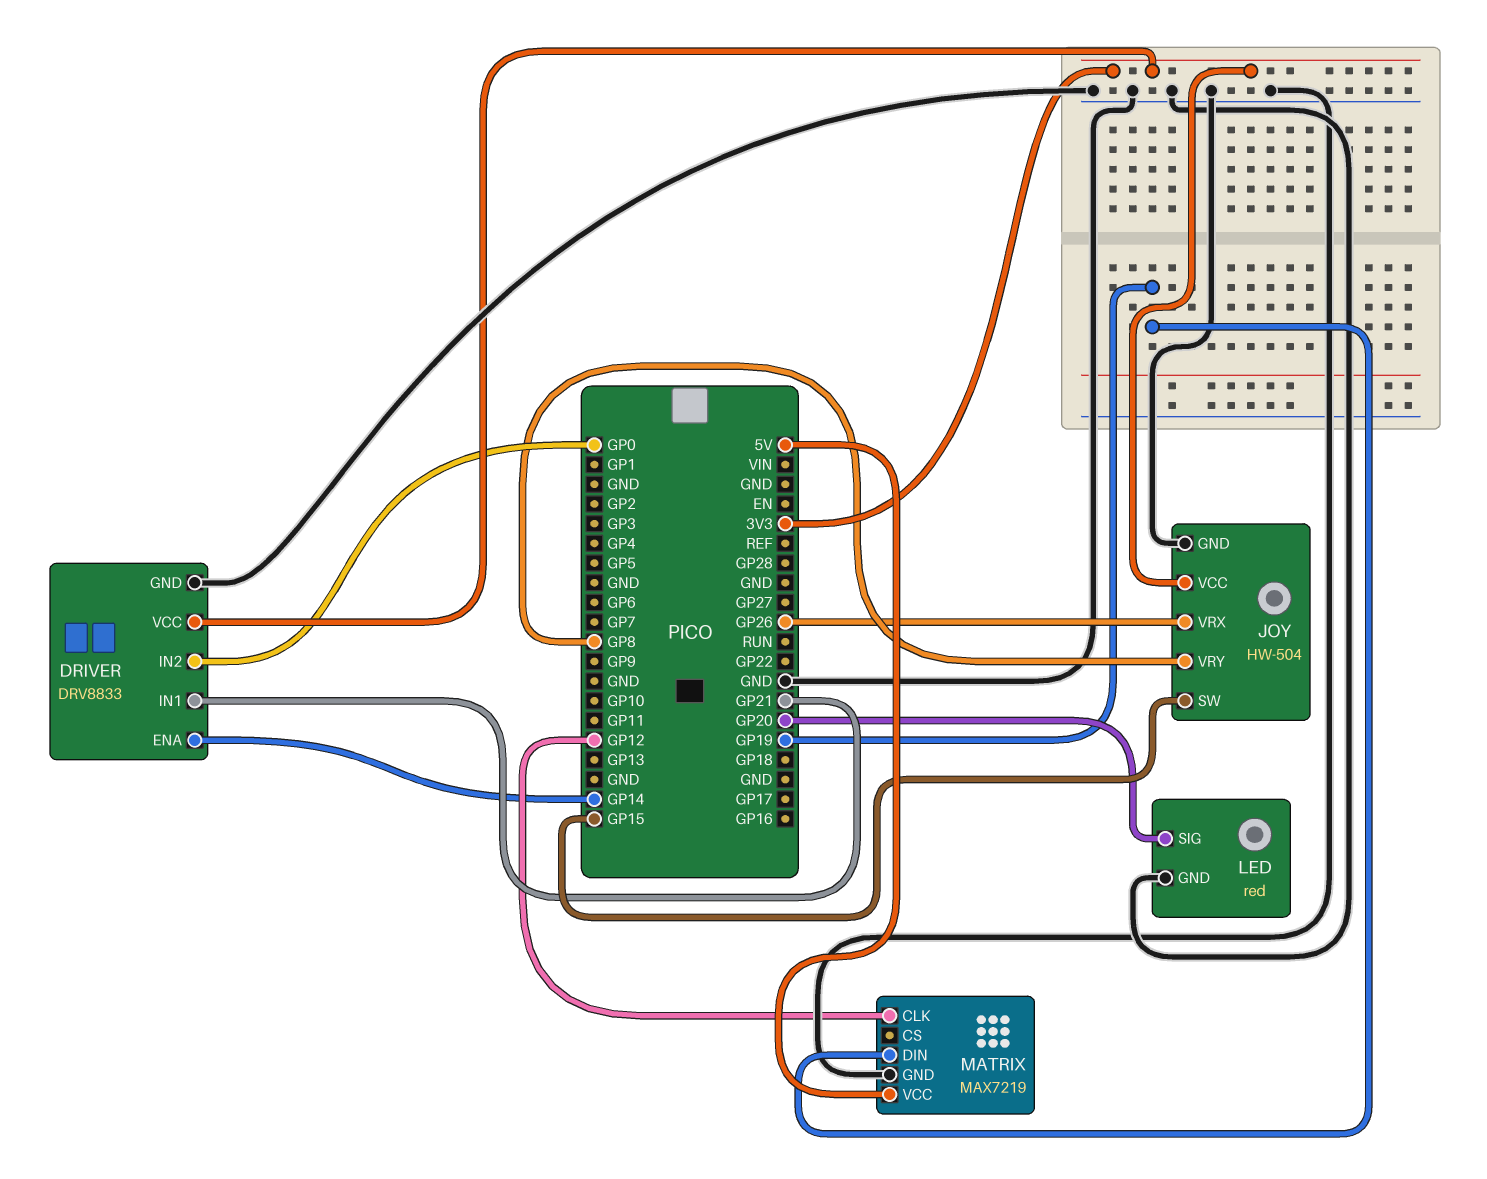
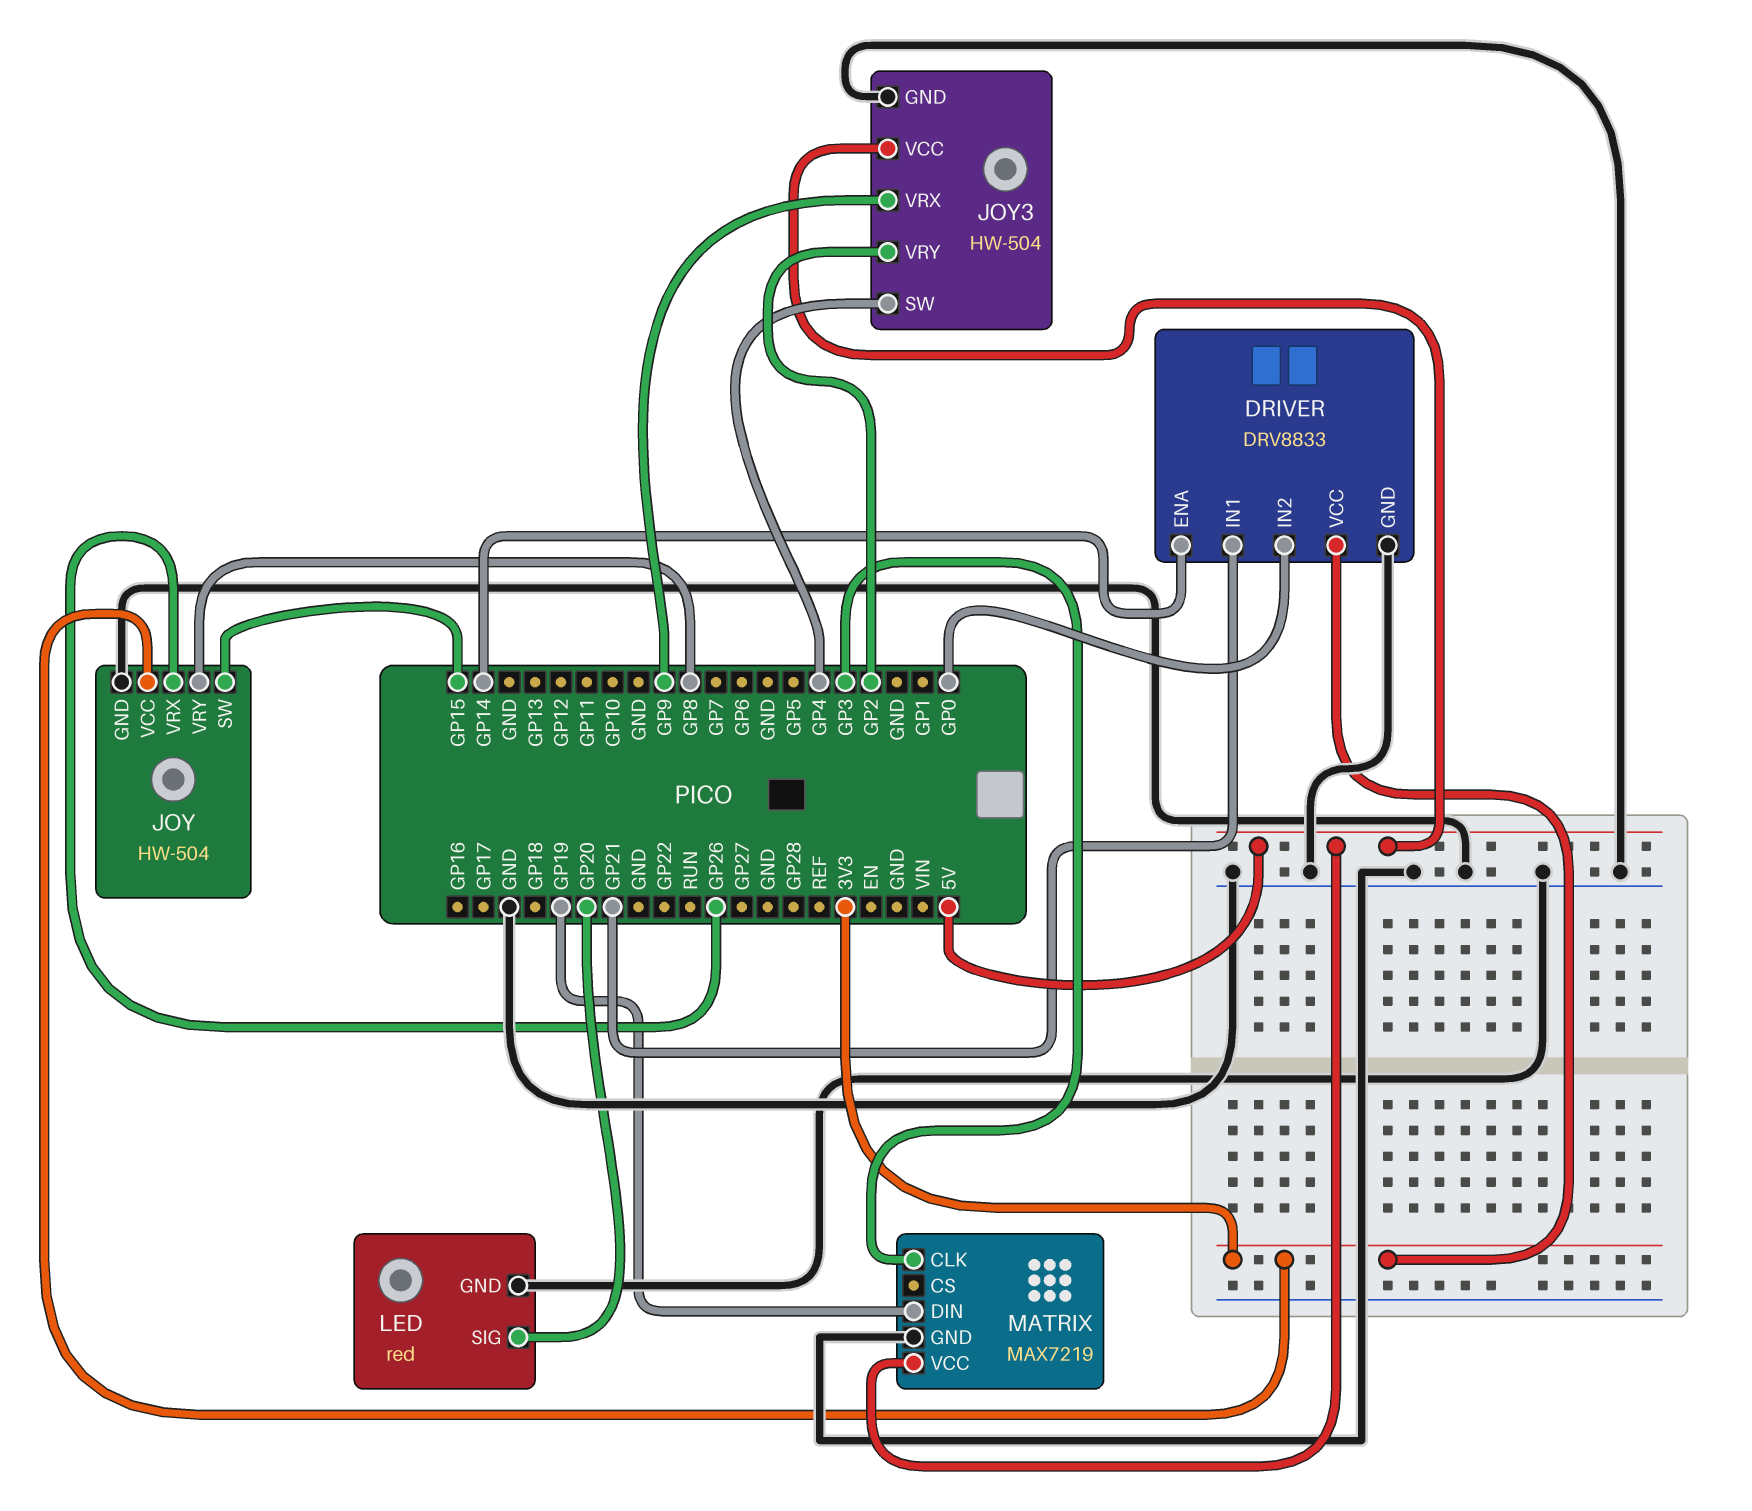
JOY3: none -> HW-504
JOY3 pin GND: none -> GND
JOY3 pin SW: none -> GP4
JOY3 pin VCC: none -> 5V
JOY3 pin VRX: none -> GP9
JOY3 pin VRY: none -> GP2
MATRIX pin CLK: GP12 -> GP3

